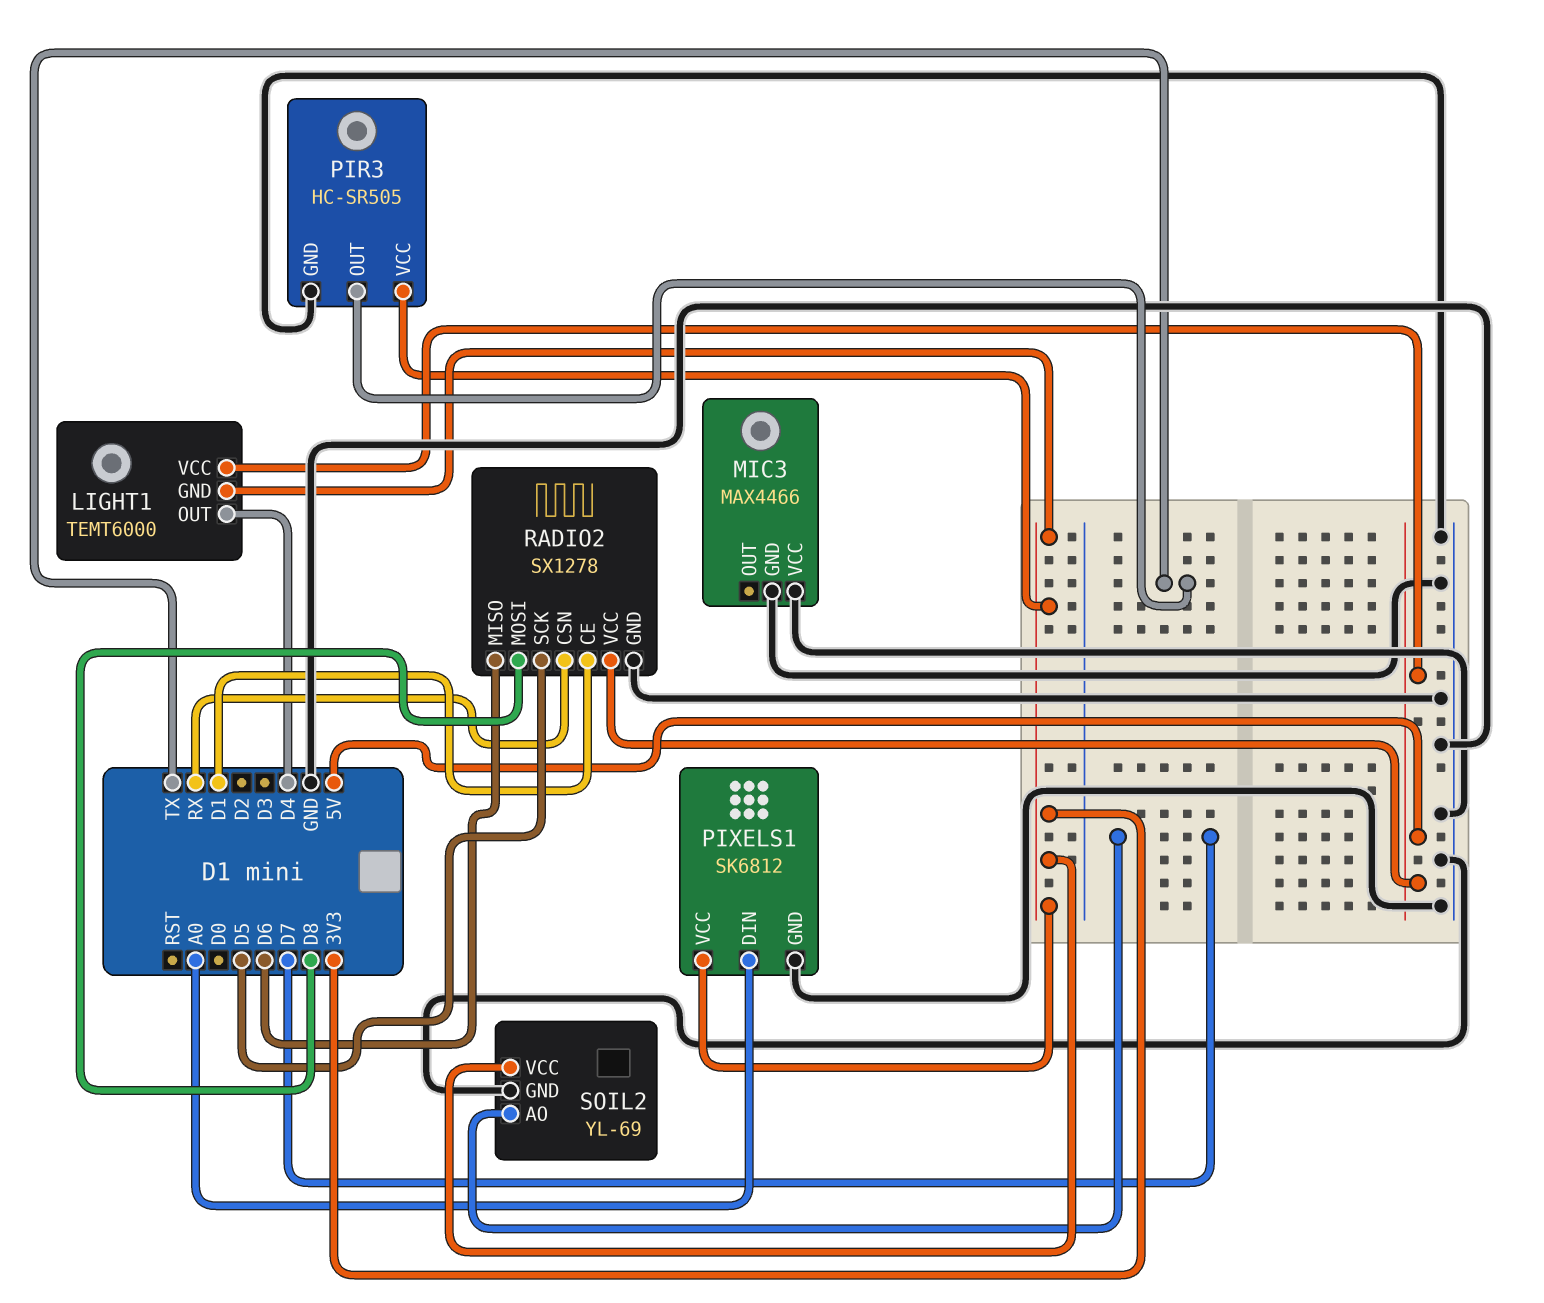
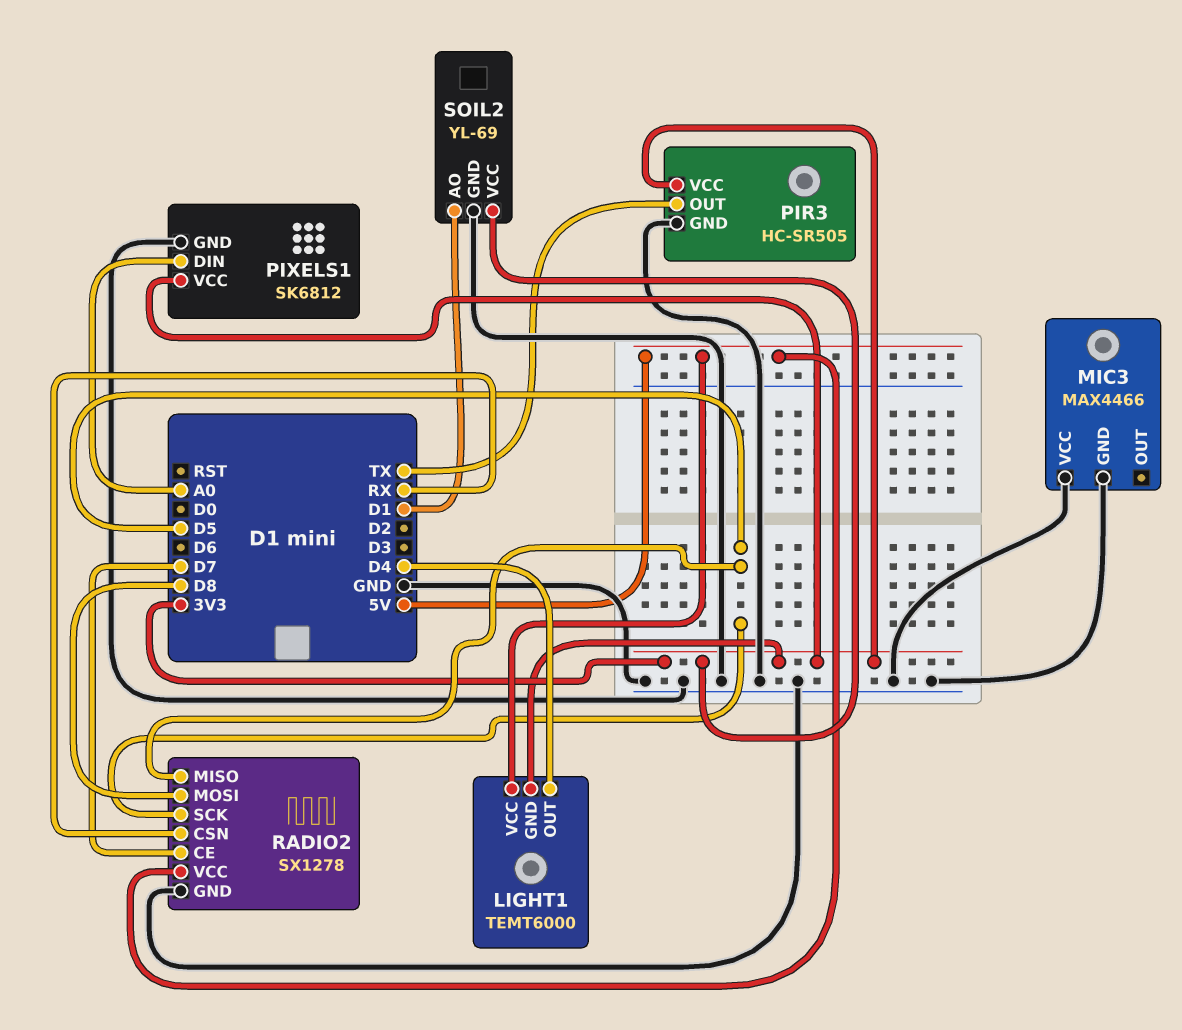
RADIO2 pin CE: D1 -> D7
RADIO2 pin MISO: D6 -> D5
SOIL2 pin AO: D7 -> D1

